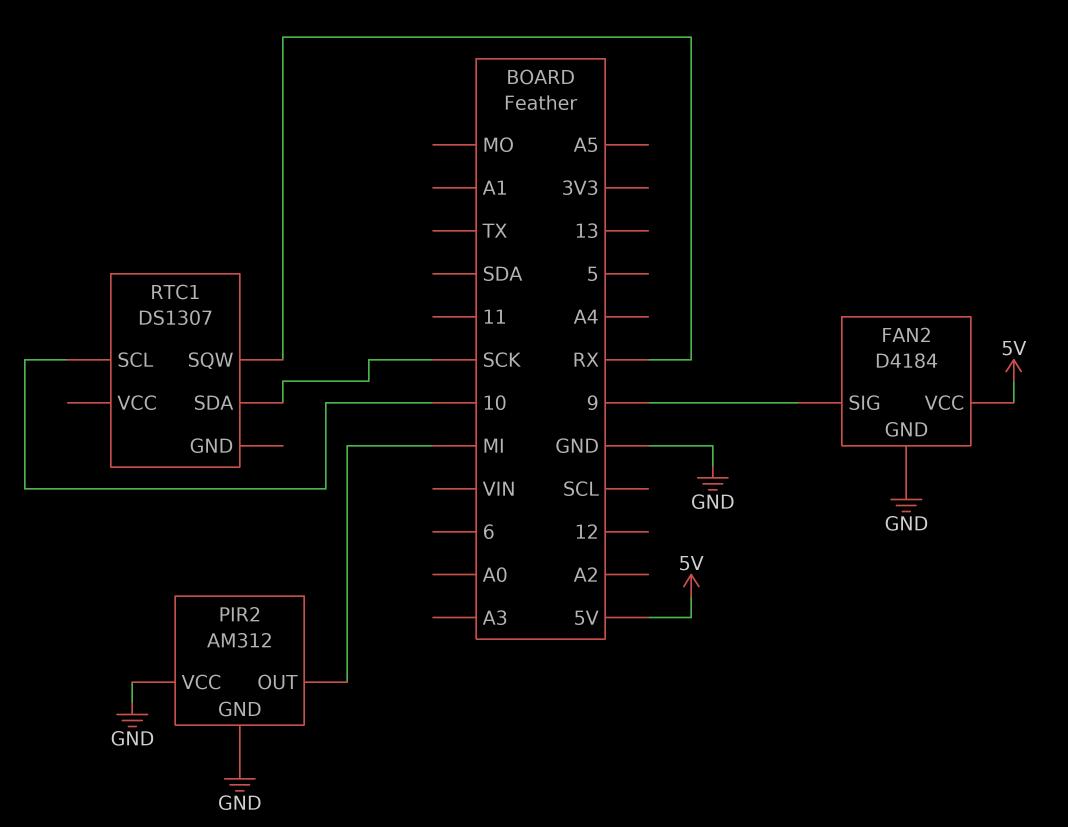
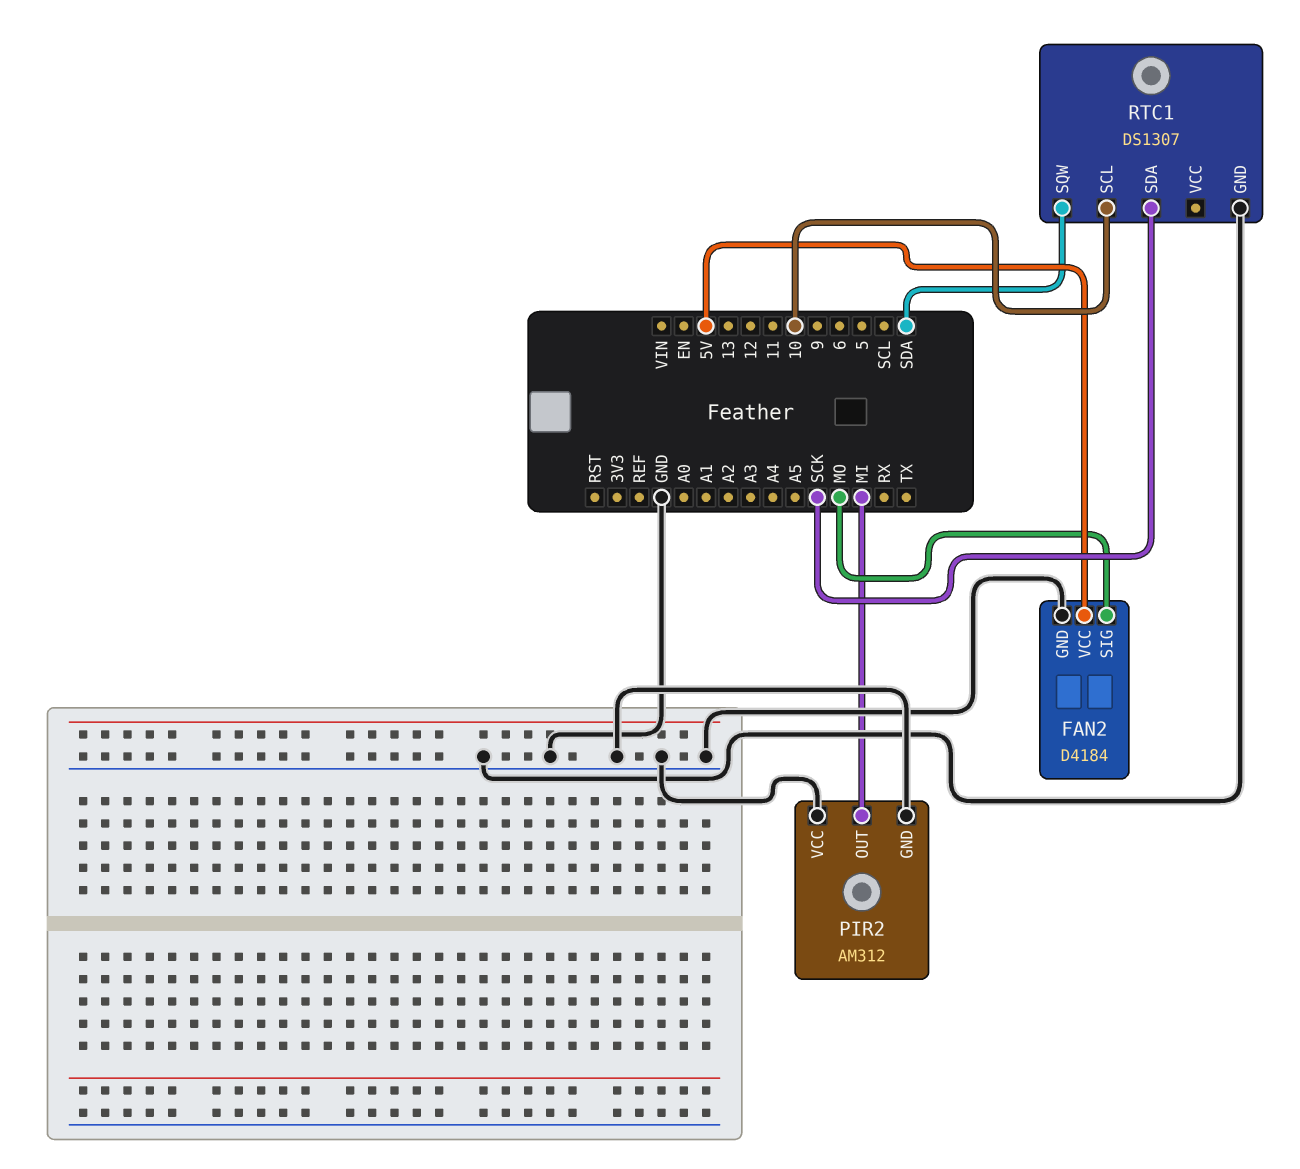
FAN2 pin SIG: 9 -> MO
RTC1 pin GND: none -> GND
RTC1 pin SQW: RX -> SDA

